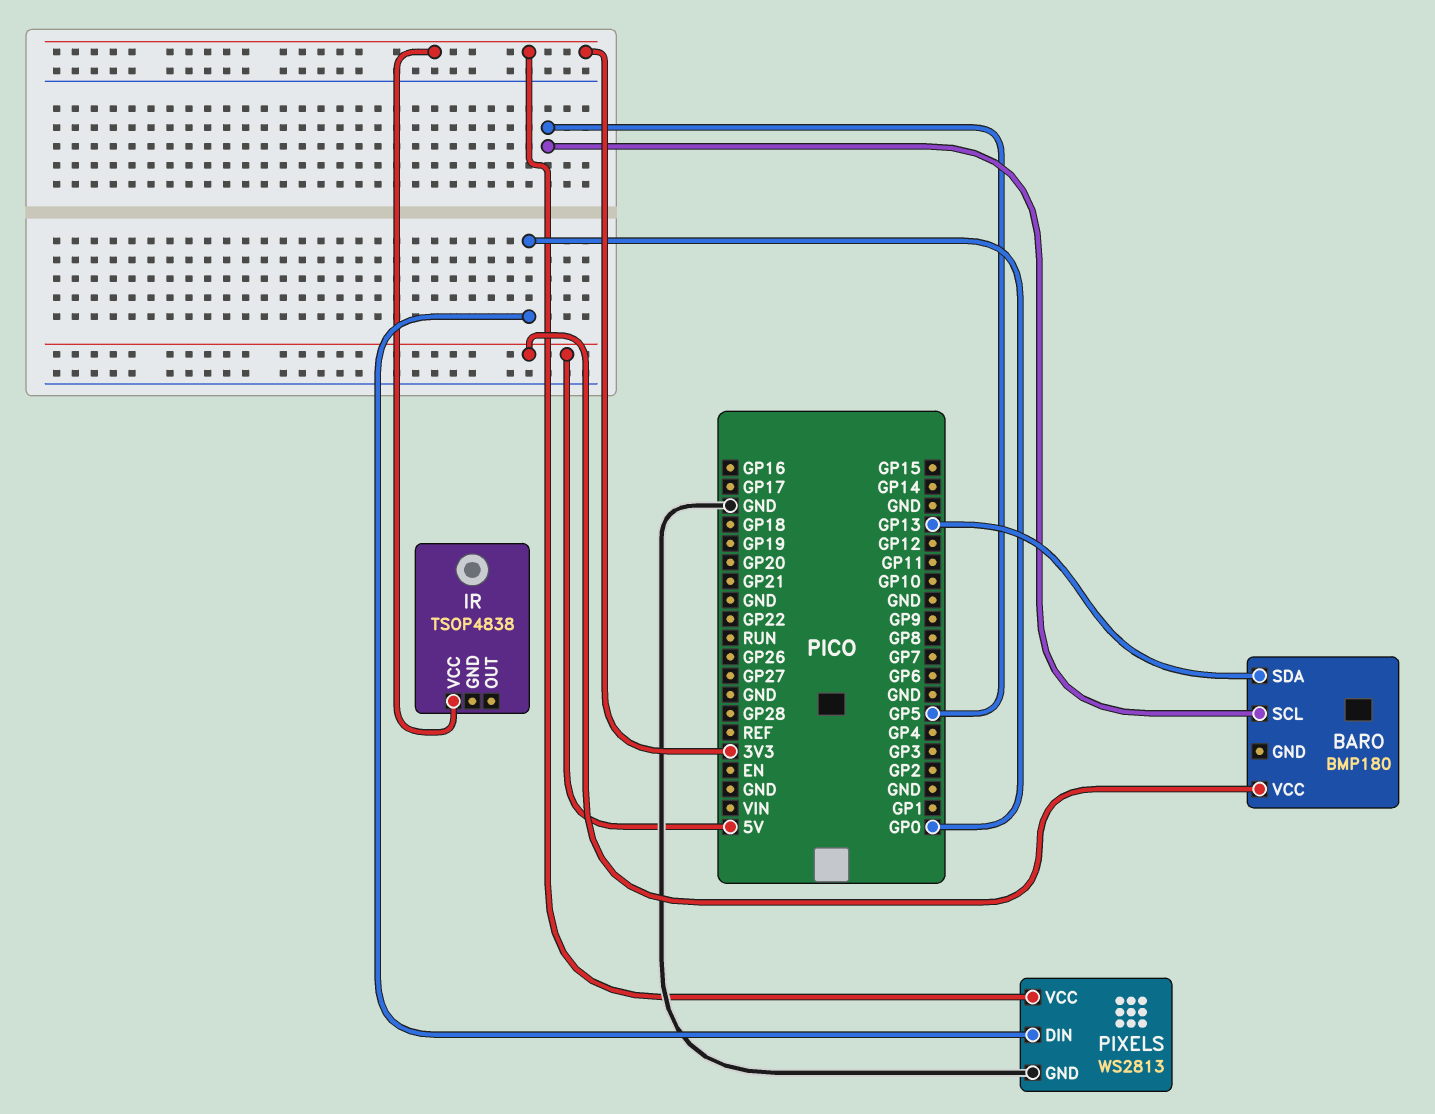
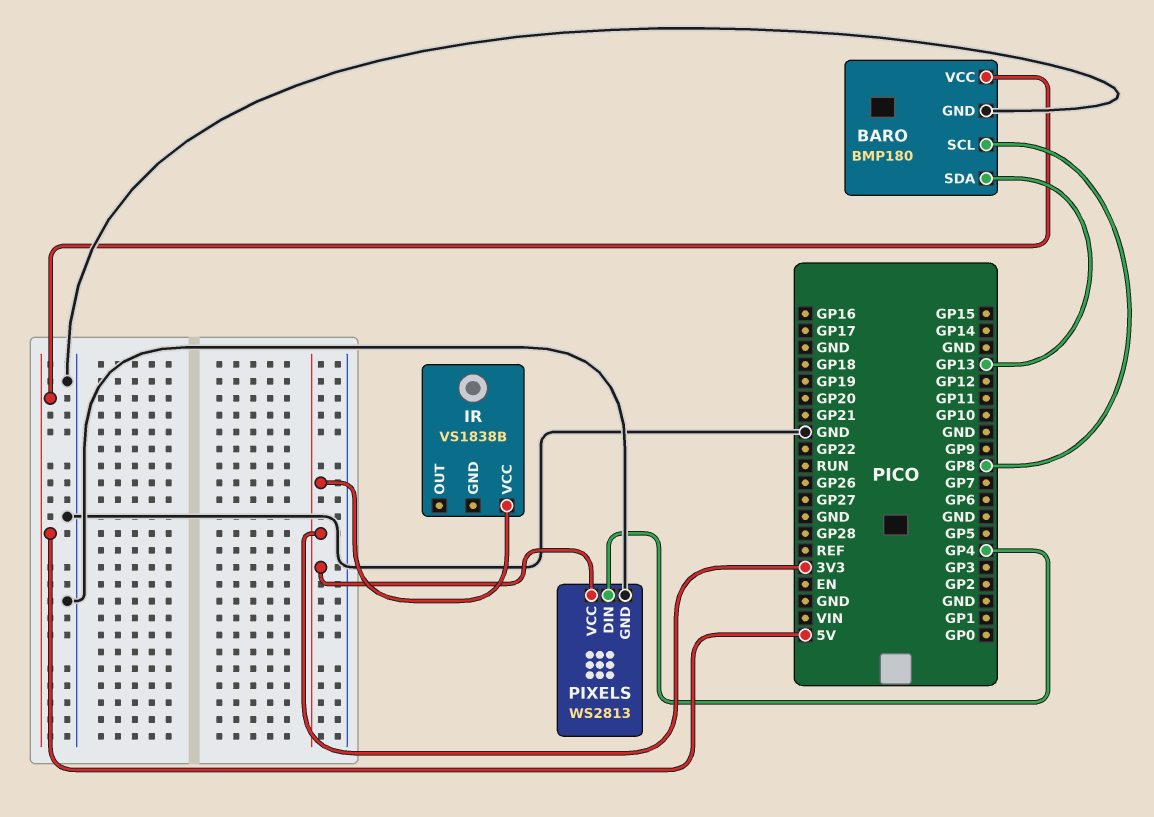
BARO pin GND: none -> GND
BARO pin SCL: GP5 -> GP8
IR: TSOP4838 -> VS1838B
PIXELS pin DIN: GP0 -> GP4

